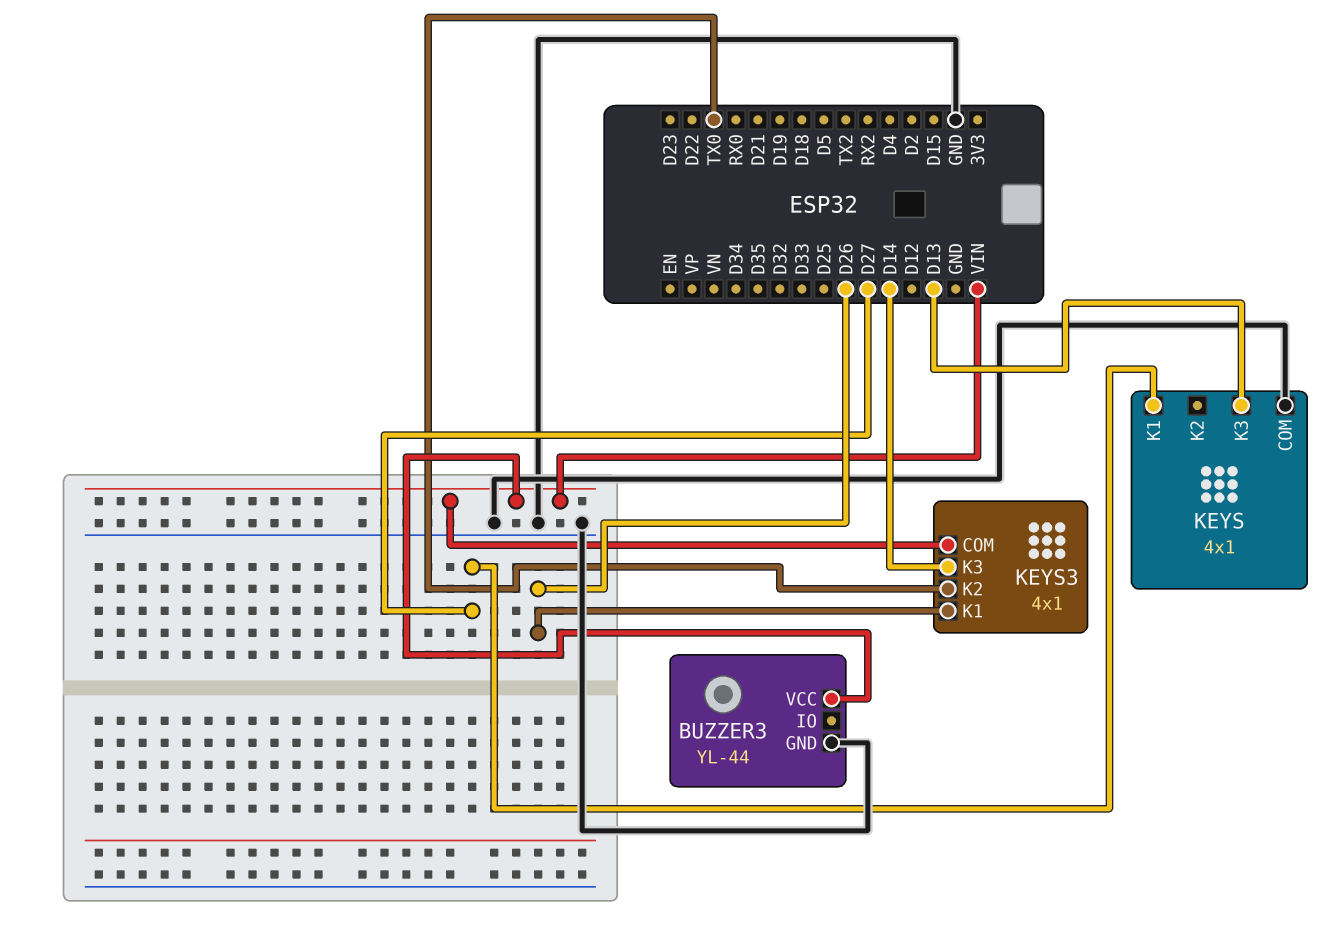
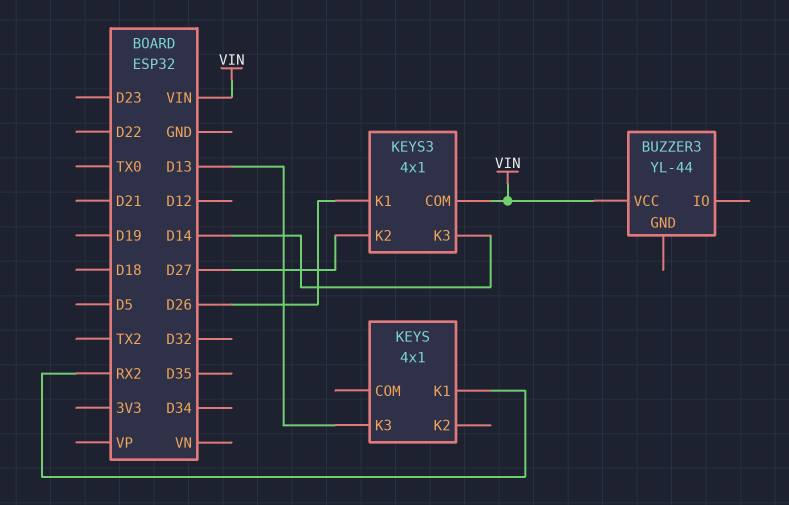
BUZZER3 pin GND: GND -> none
KEYS pin COM: GND -> none
KEYS pin K1: D27 -> RX2
KEYS3 pin K2: TX0 -> D27

